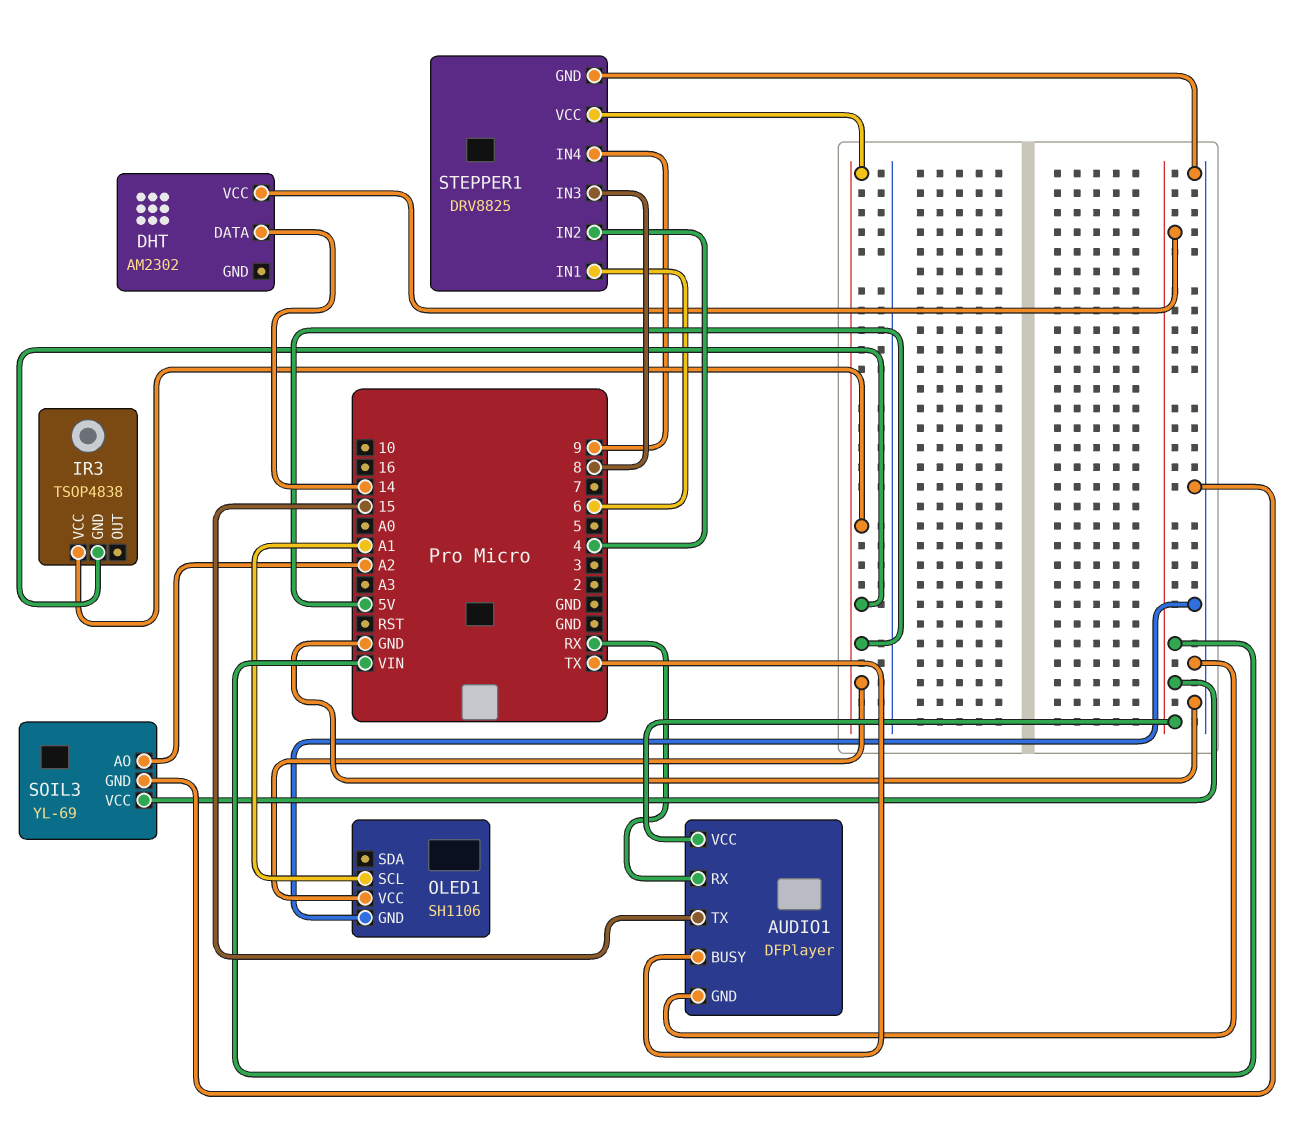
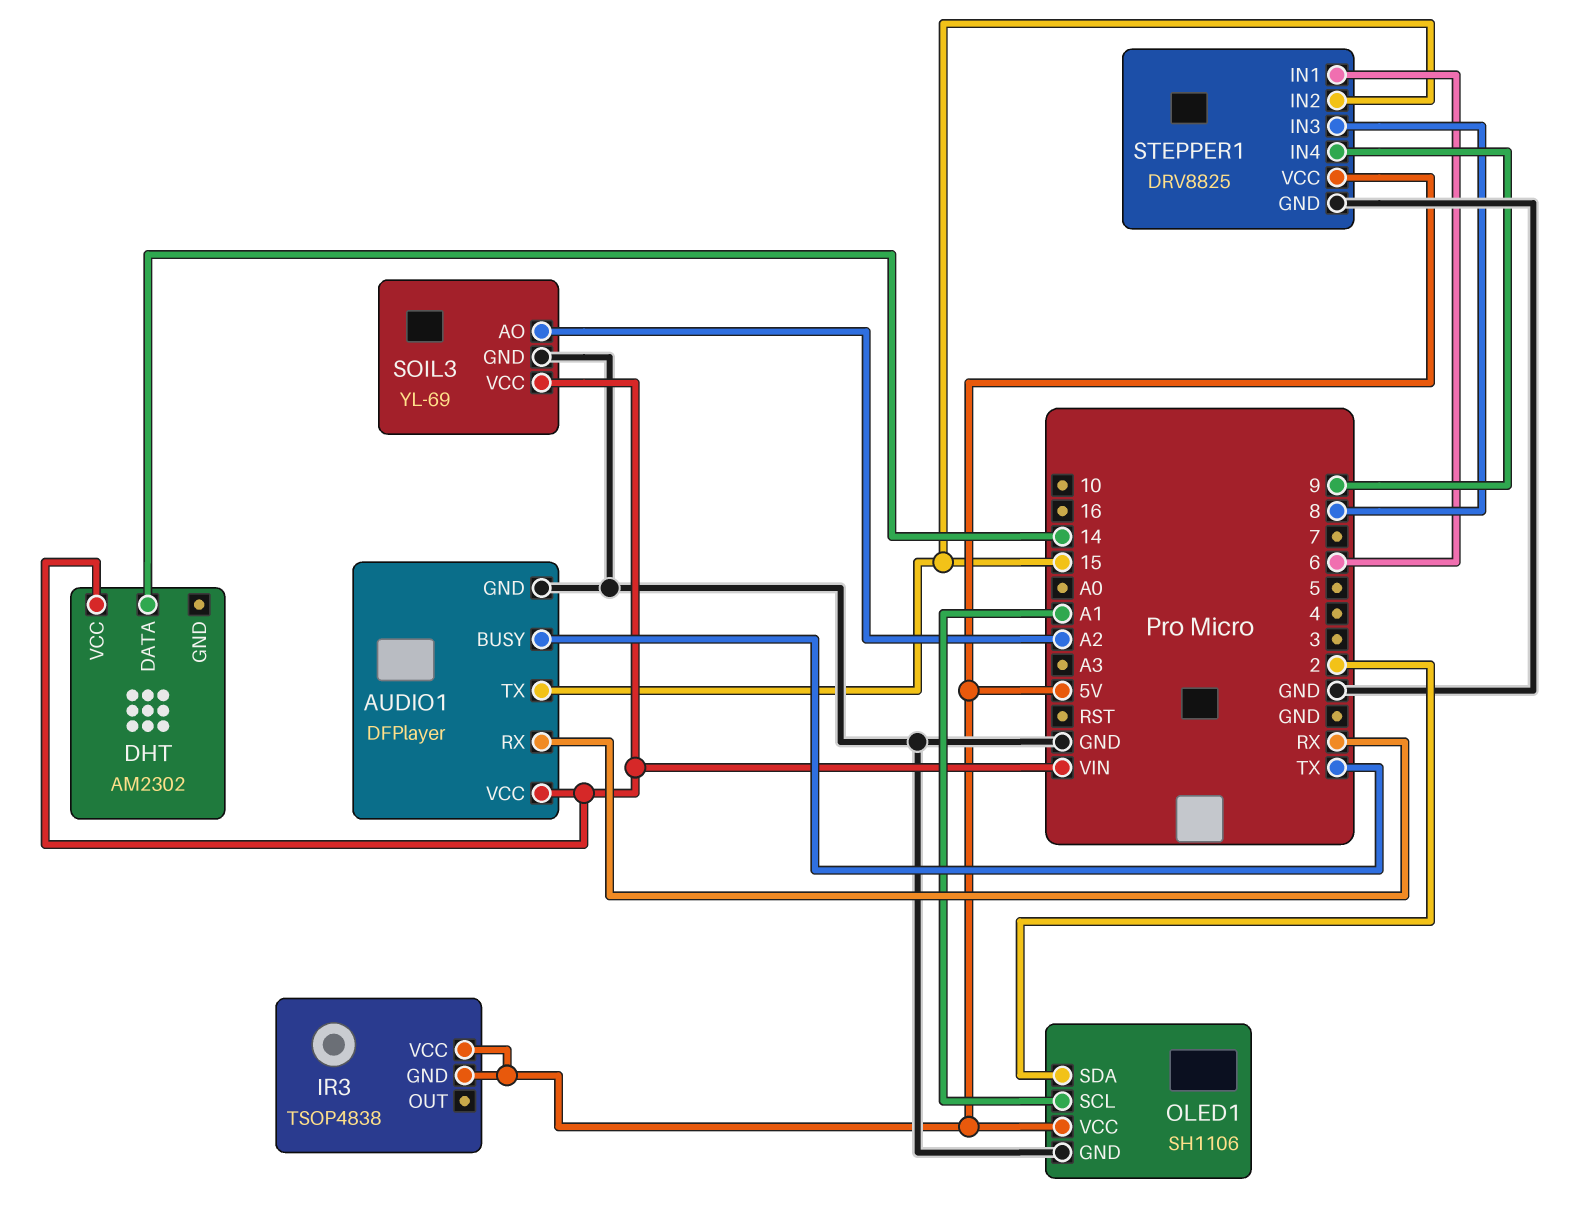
OLED1 pin SDA: none -> 2
STEPPER1 pin IN2: 4 -> 15

